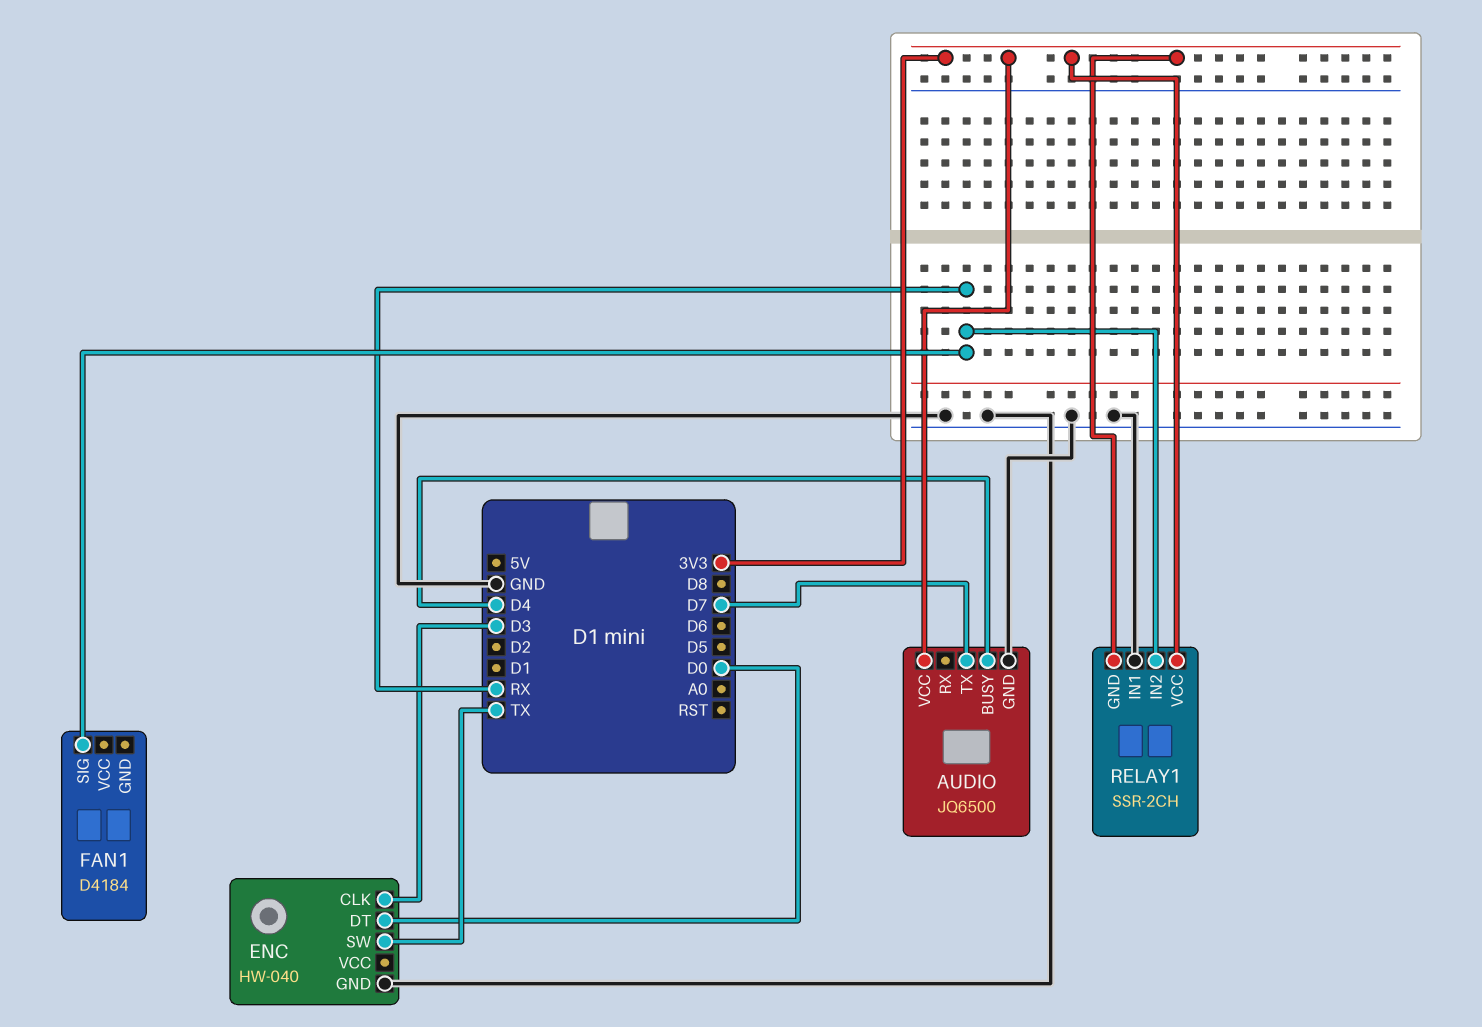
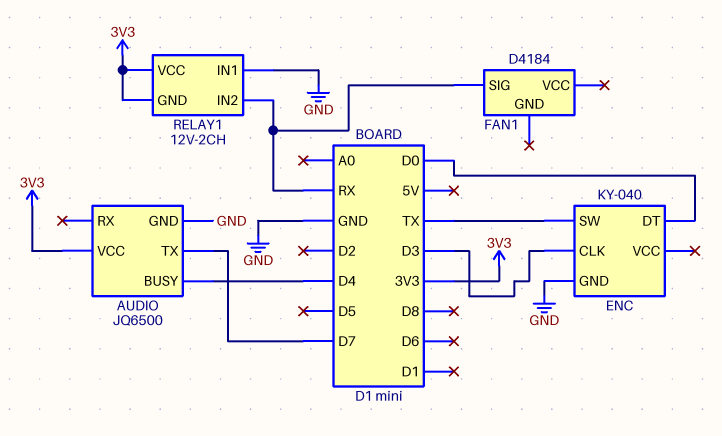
ENC: HW-040 -> KY-040
RELAY1: SSR-2CH -> 12V-2CH

